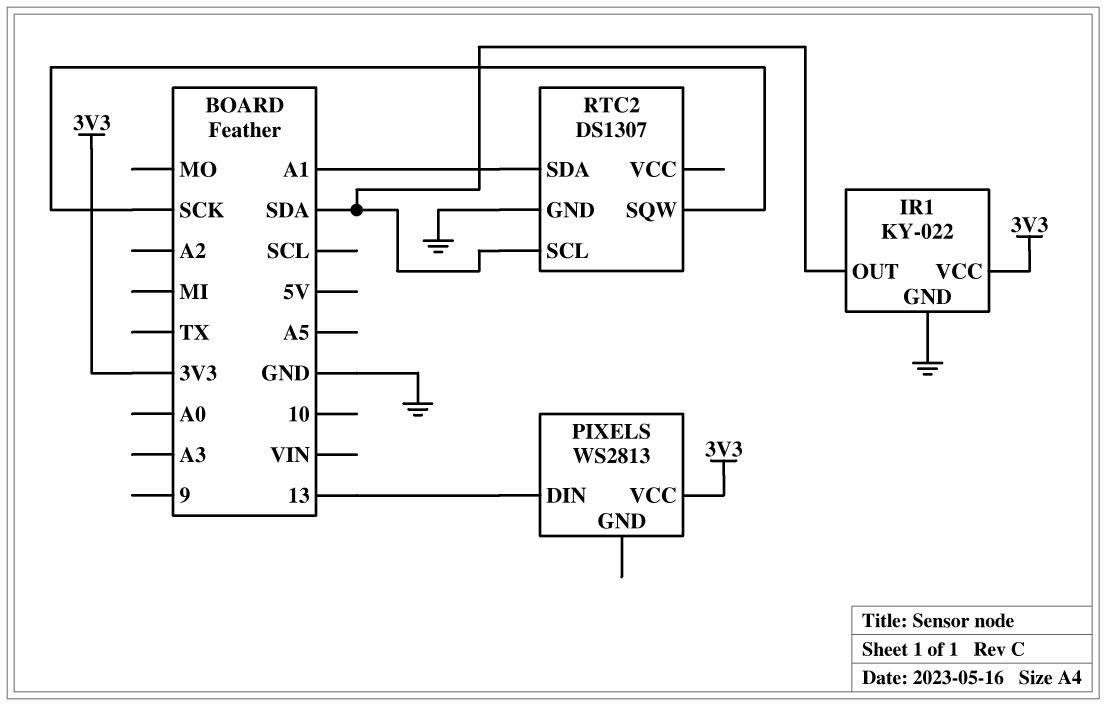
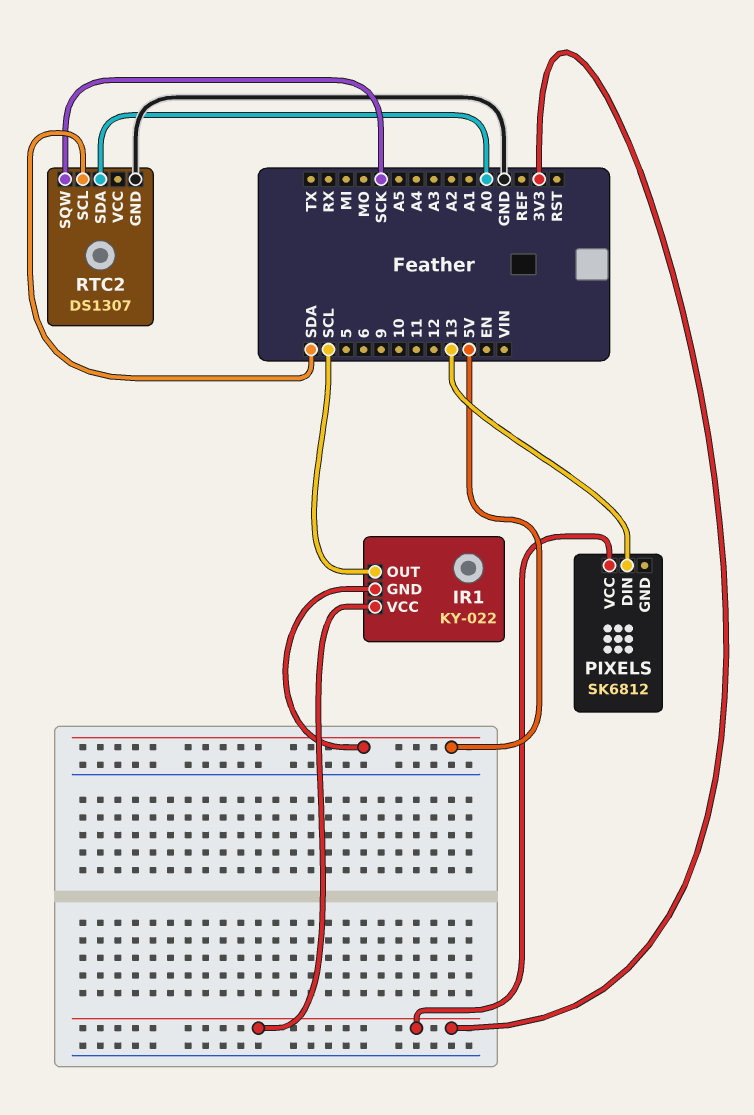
IR1 pin GND: GND -> 5V
IR1 pin OUT: SDA -> SCL
PIXELS: WS2813 -> SK6812
RTC2 pin SDA: A1 -> A0

